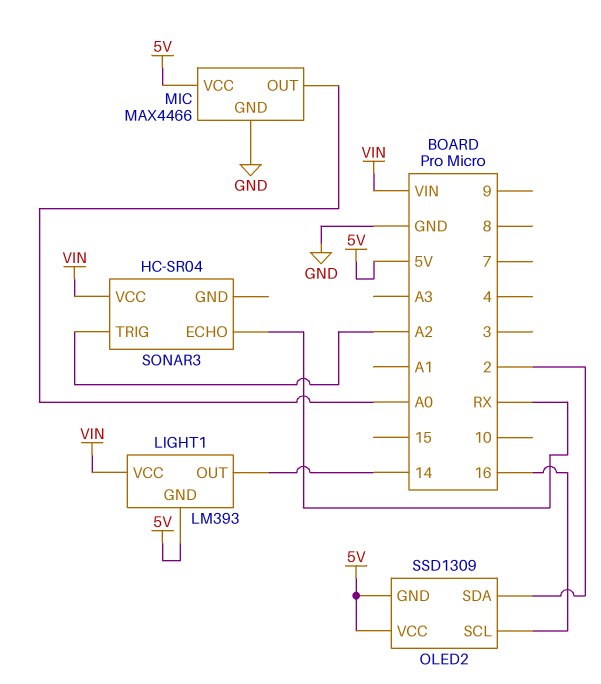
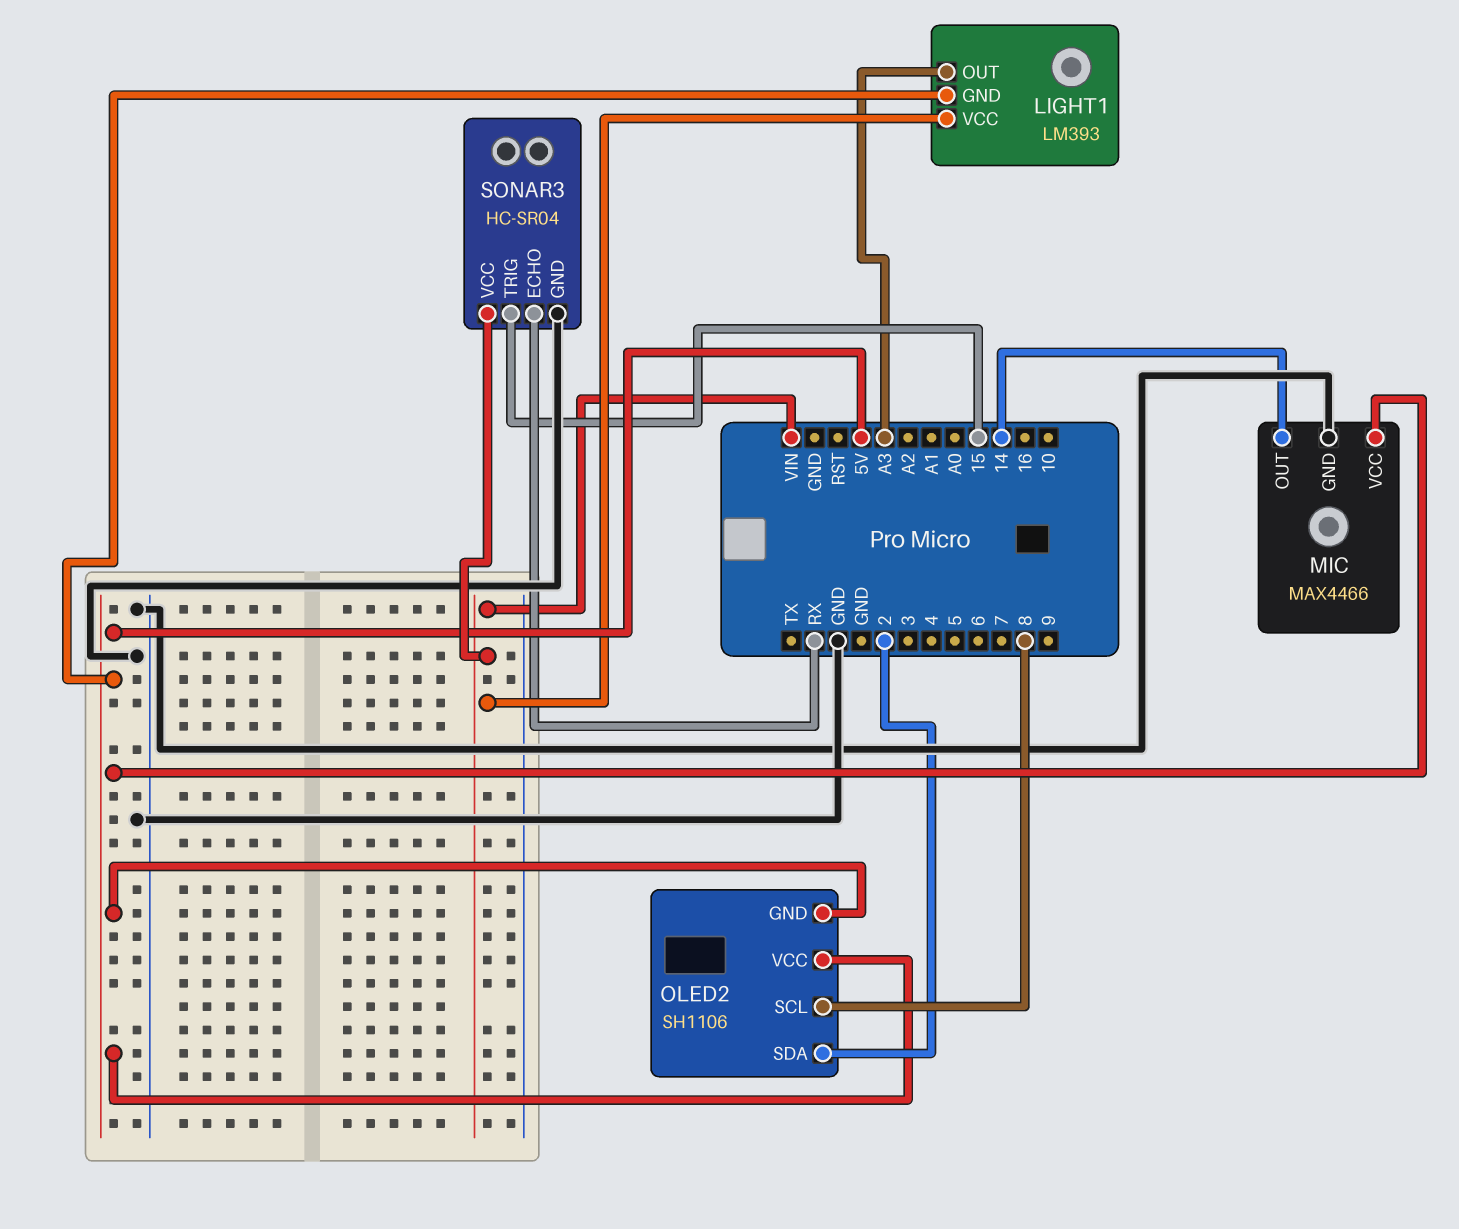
LIGHT1 pin OUT: 14 -> A3
MIC pin OUT: A0 -> 14
OLED2: SSD1309 -> SH1106
OLED2 pin SCL: 16 -> 8
SONAR3 pin GND: none -> GND
SONAR3 pin TRIG: A2 -> 15

